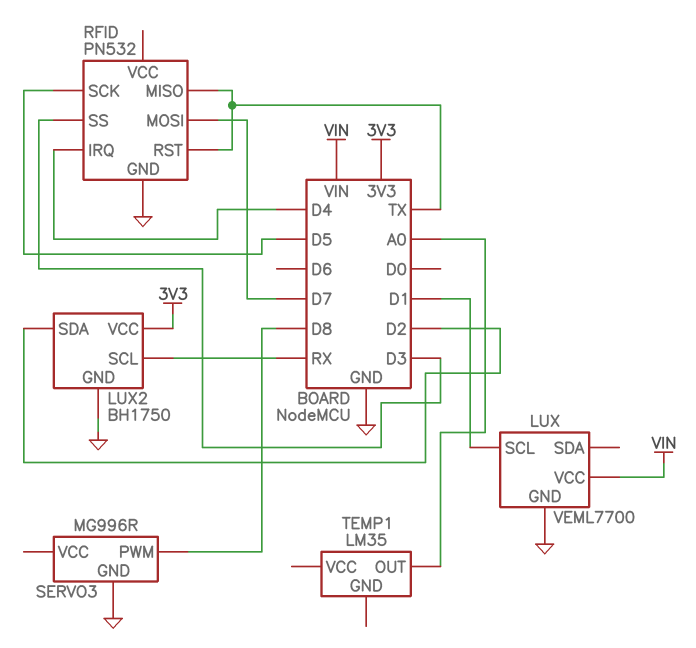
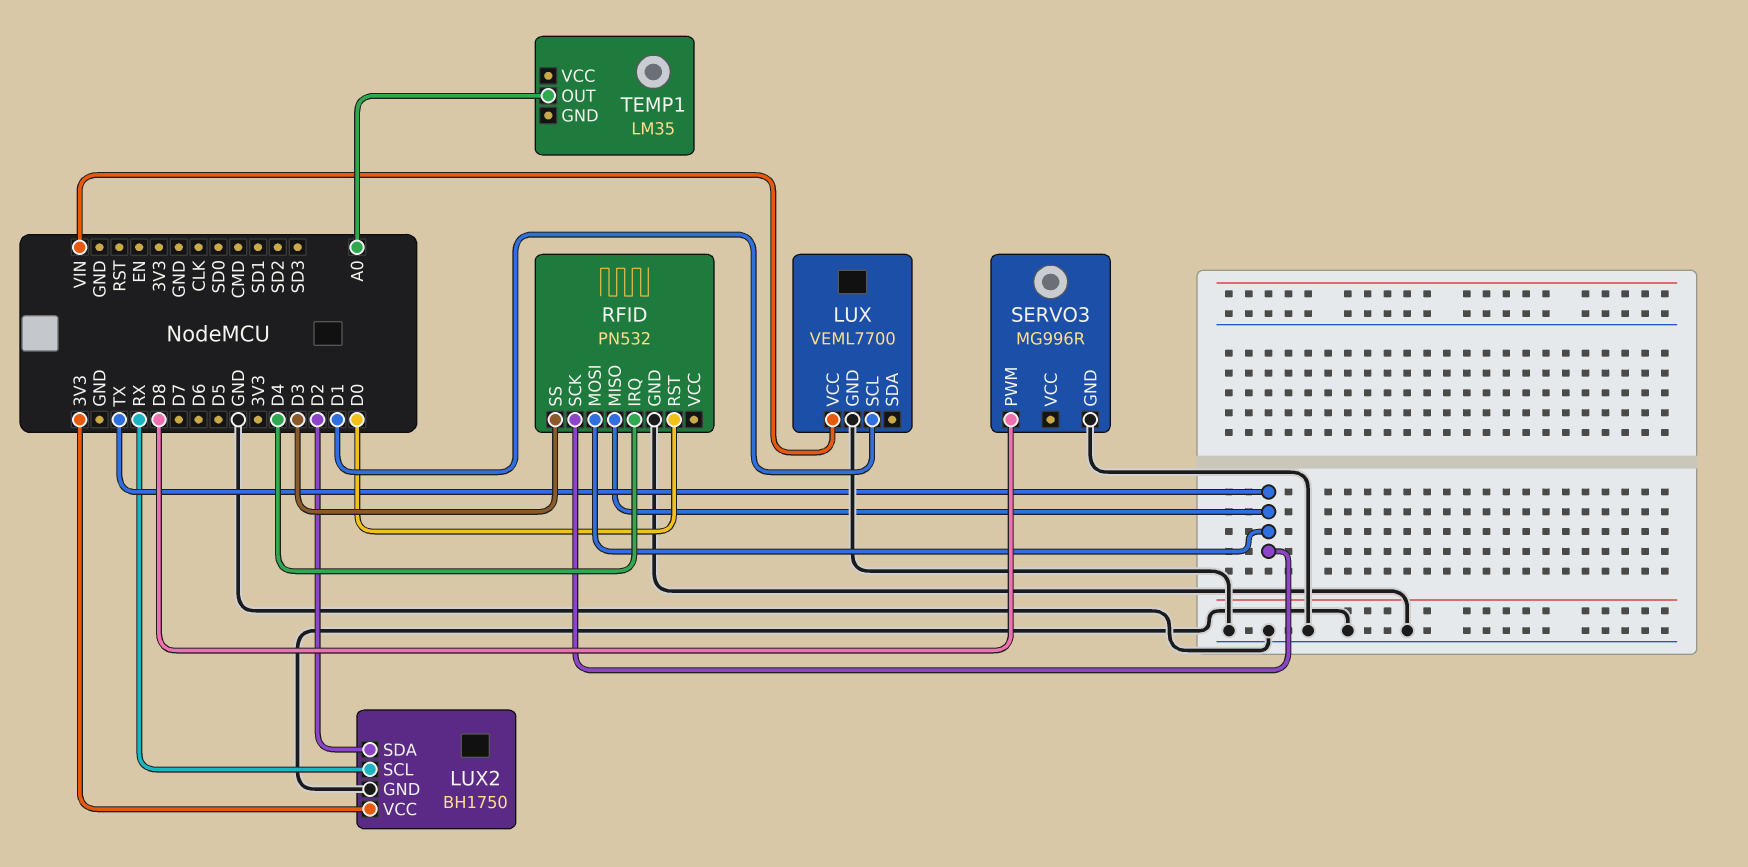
RFID pin MOSI: D7 -> TX
RFID pin RST: TX -> D0
RFID pin SCK: D5 -> TX

